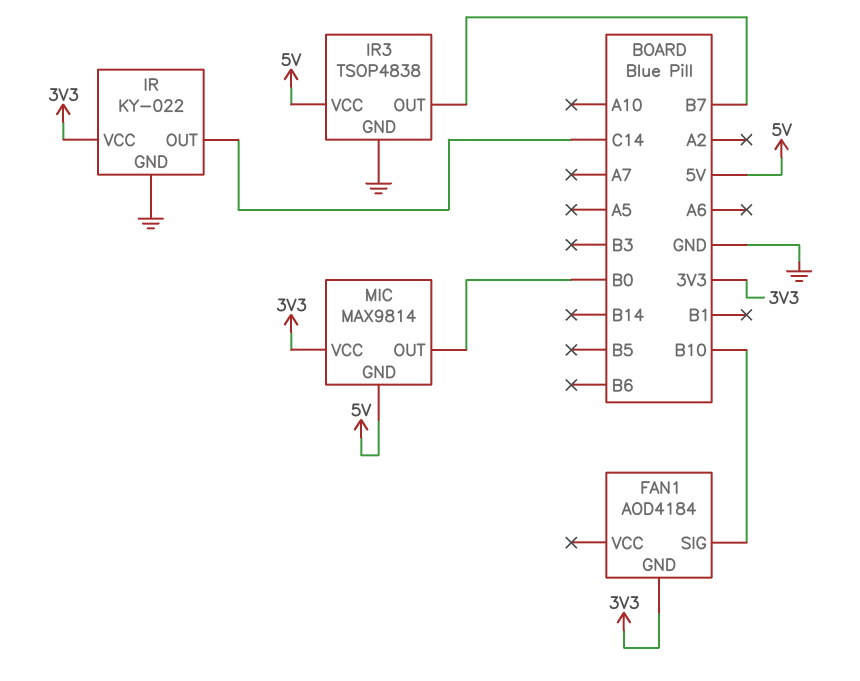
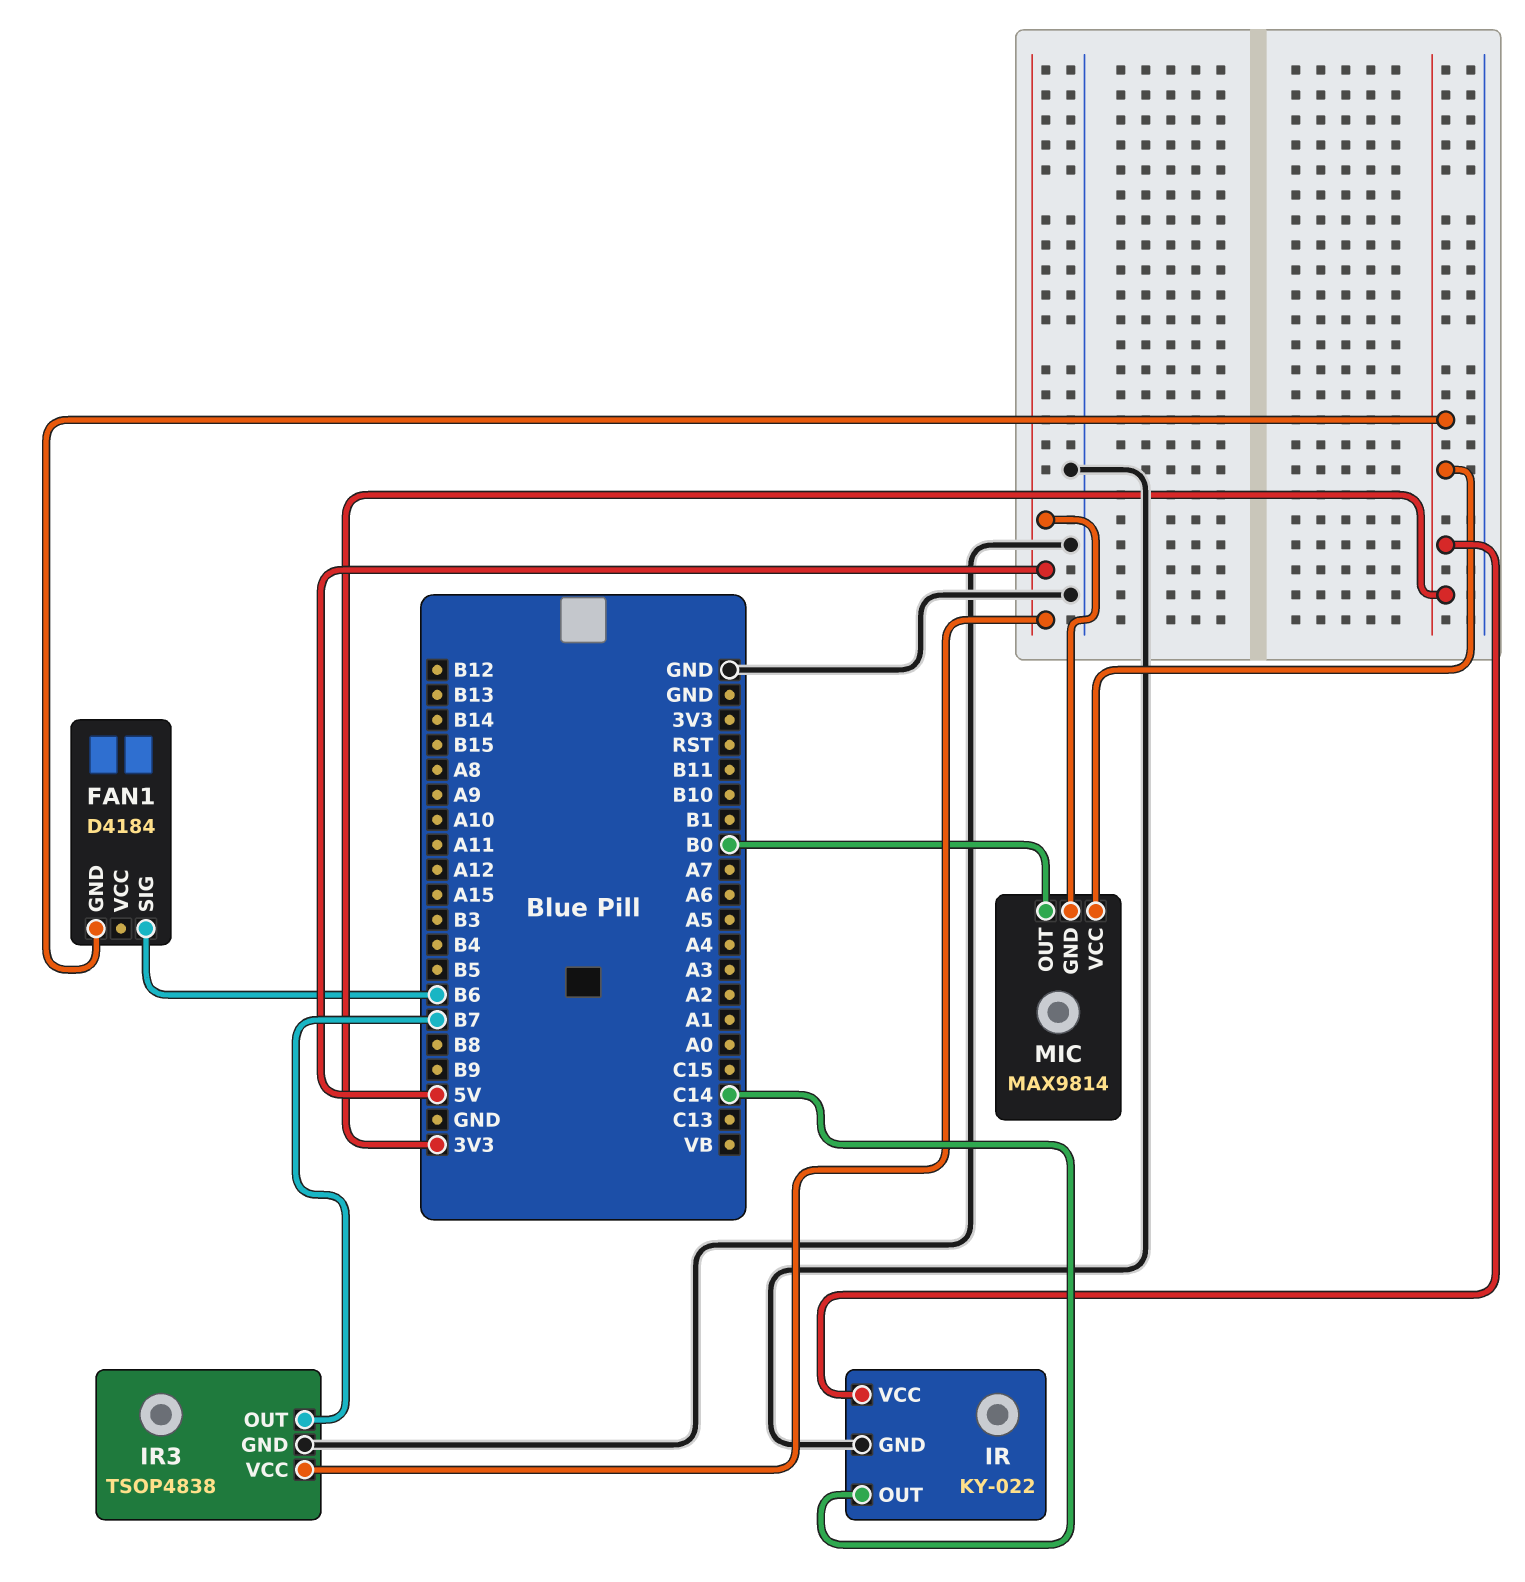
FAN1: AOD4184 -> D4184
FAN1 pin SIG: B10 -> B6

